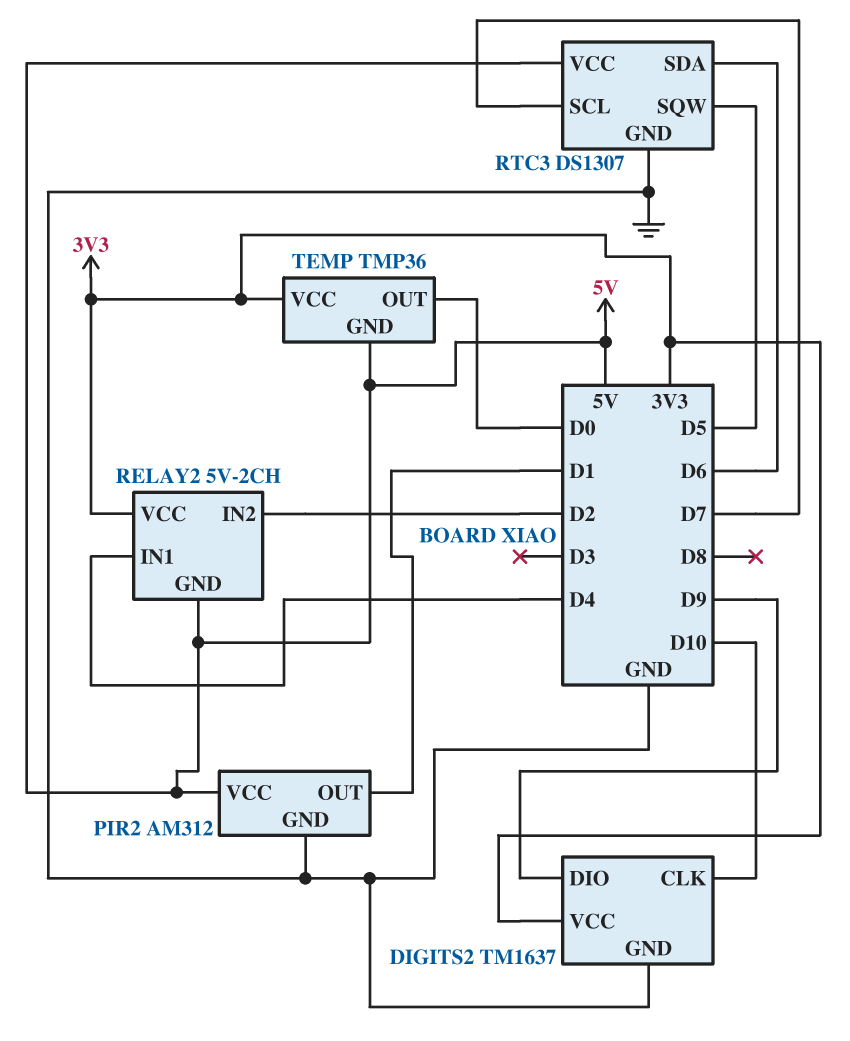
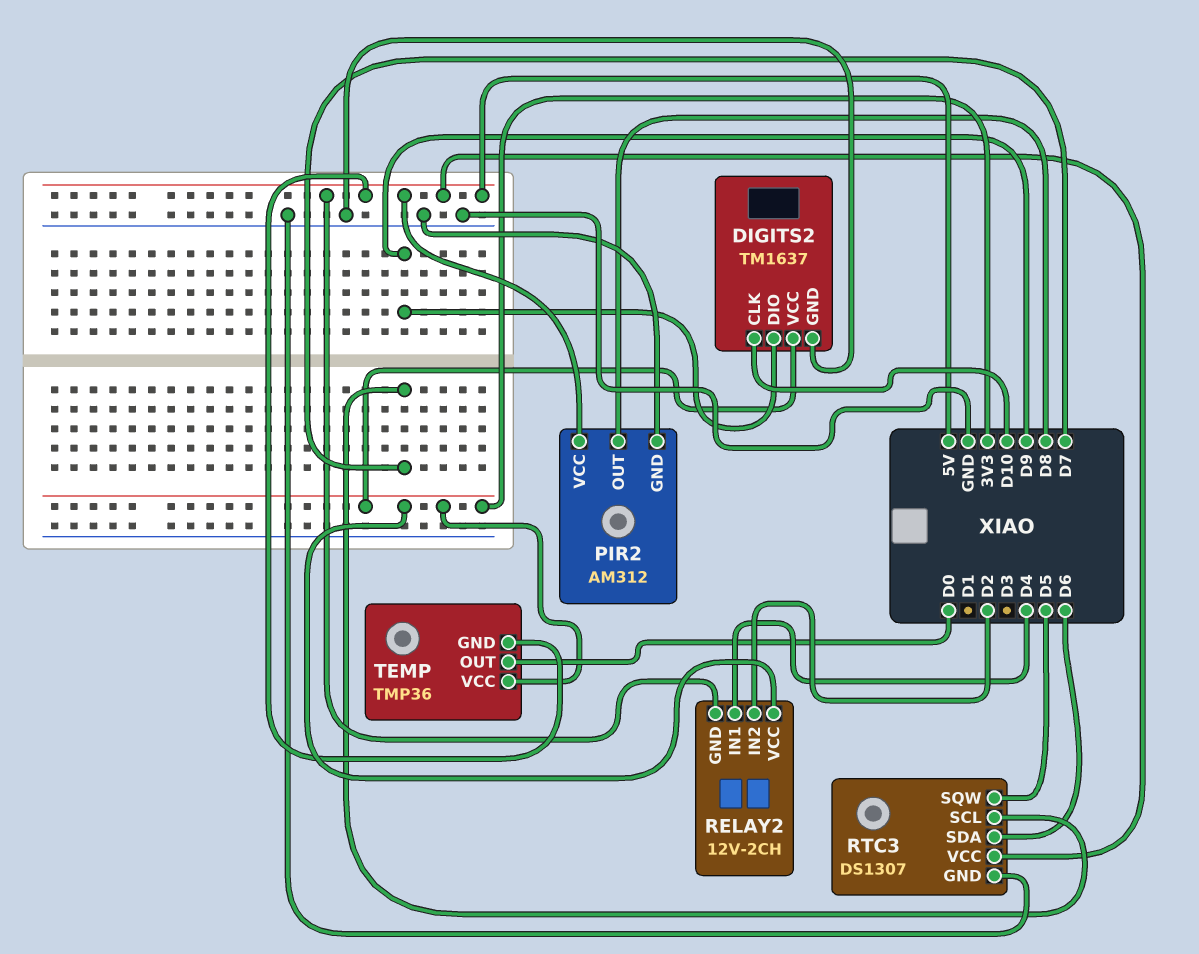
PIR2 pin OUT: D1 -> D8
RELAY2: 5V-2CH -> 12V-2CH

